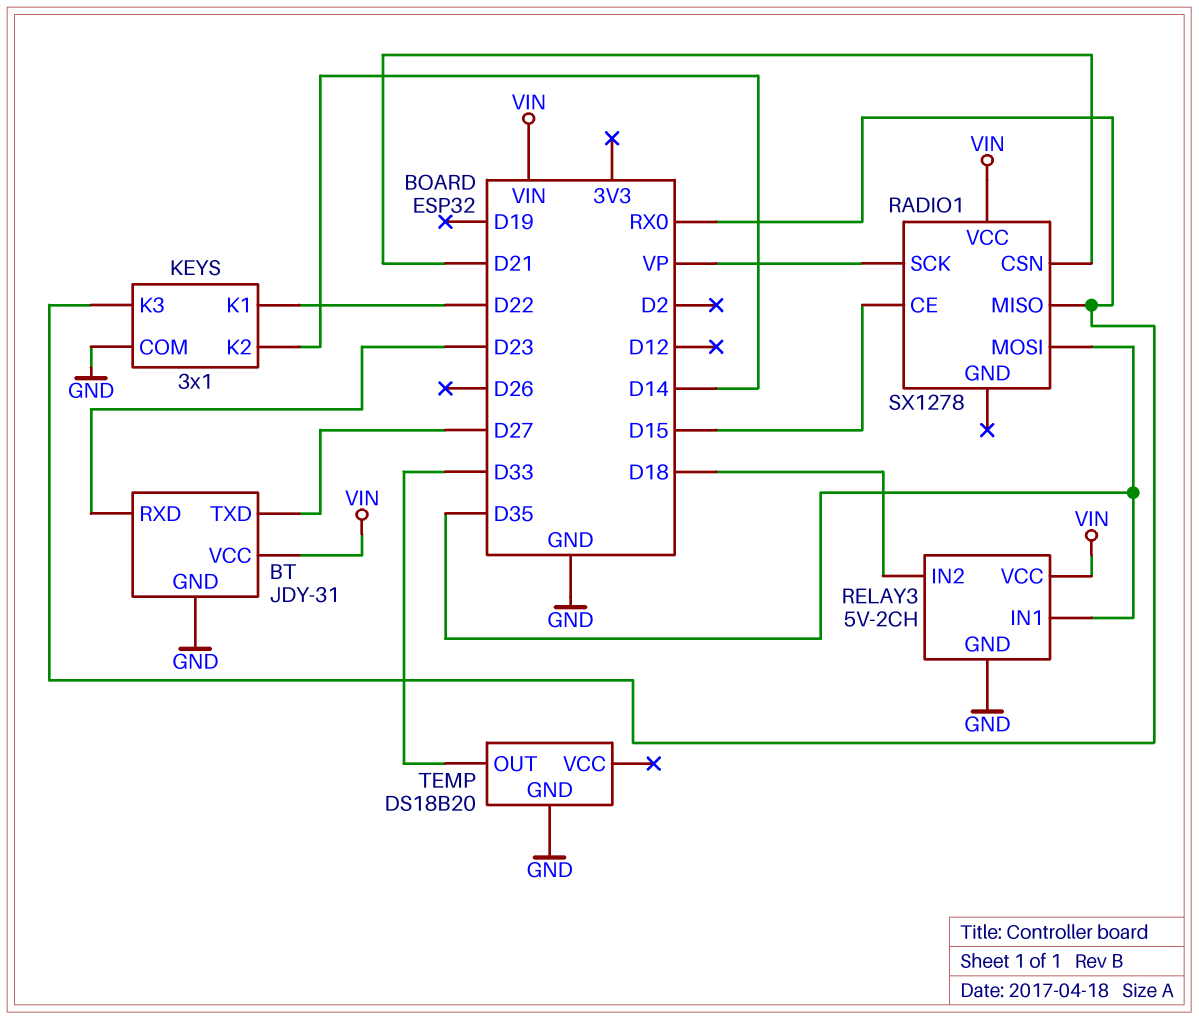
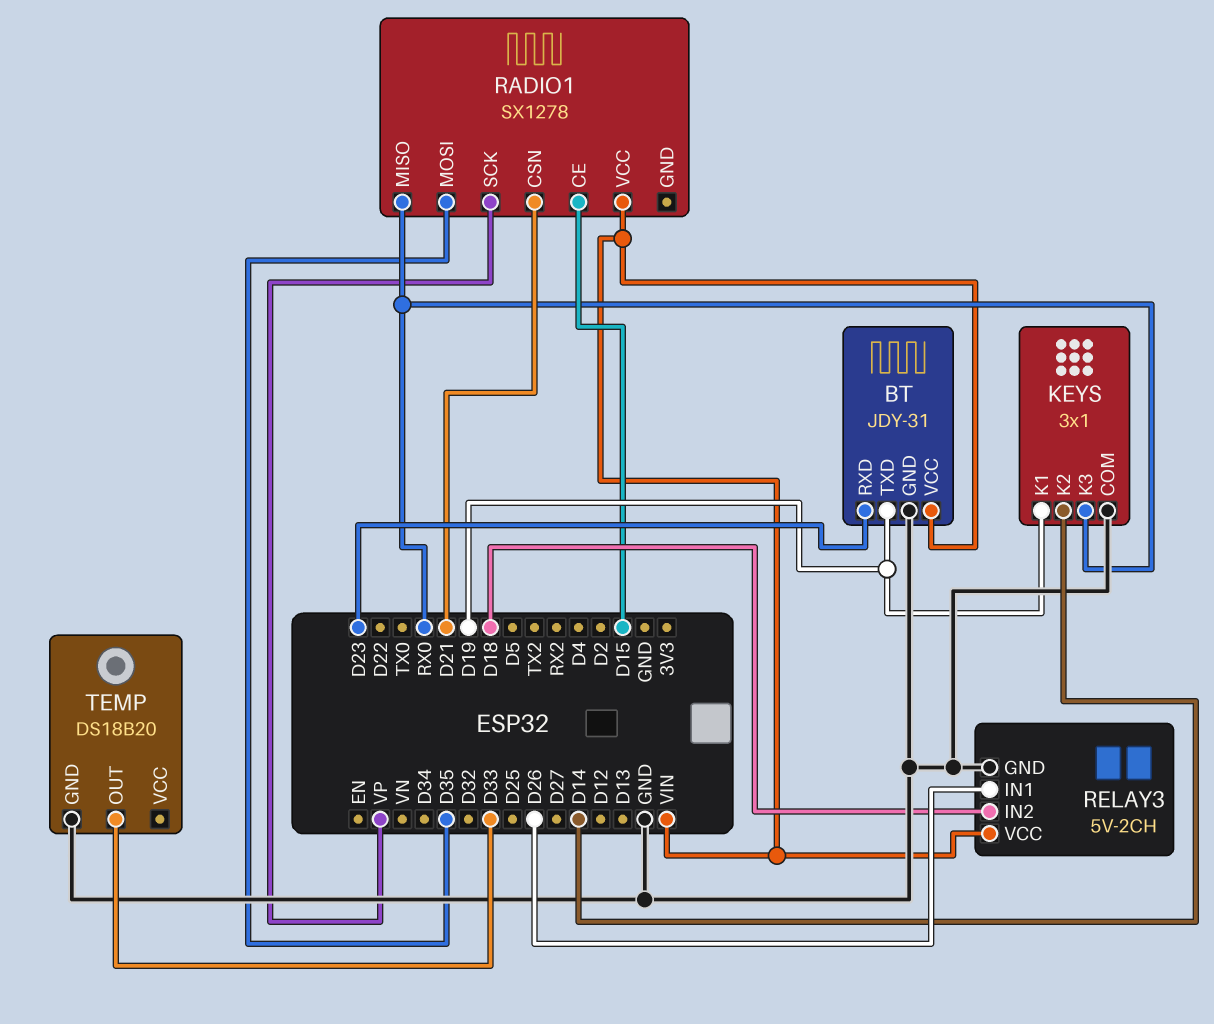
BT pin TXD: D27 -> D19
KEYS pin K1: D22 -> D19
RELAY3 pin IN1: D35 -> D26

